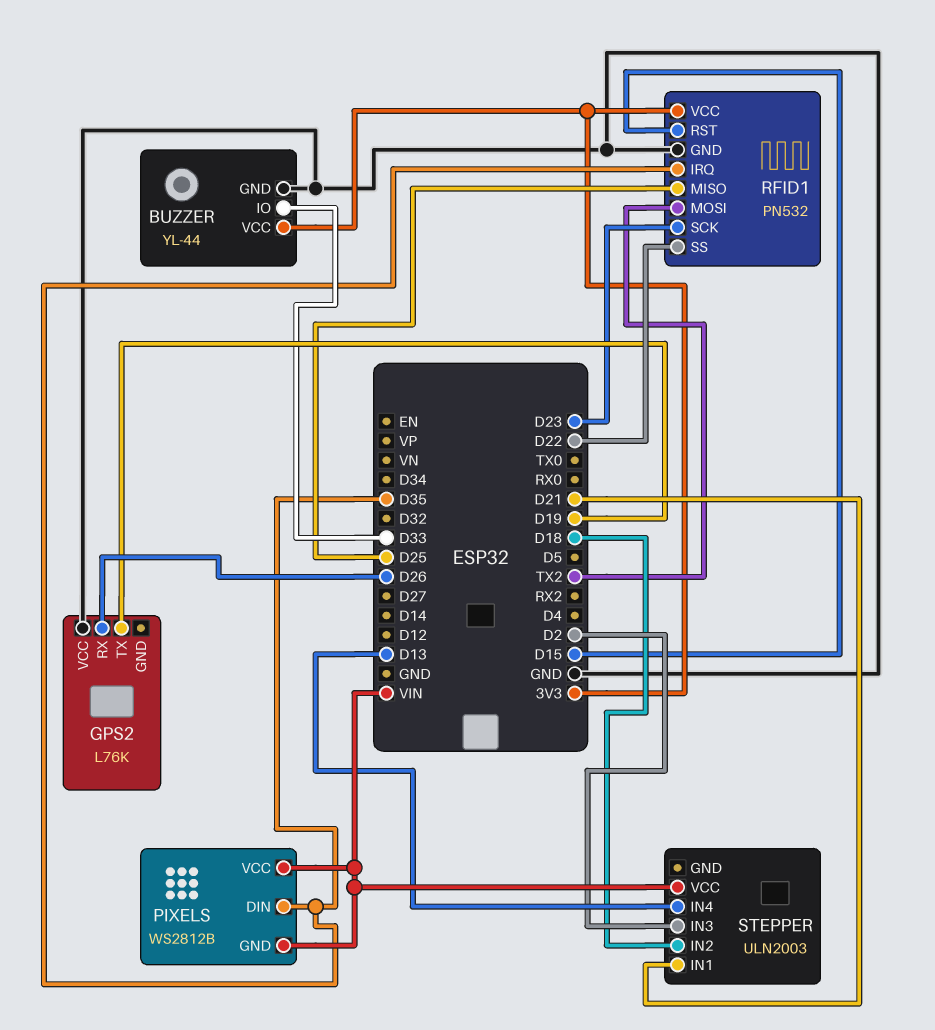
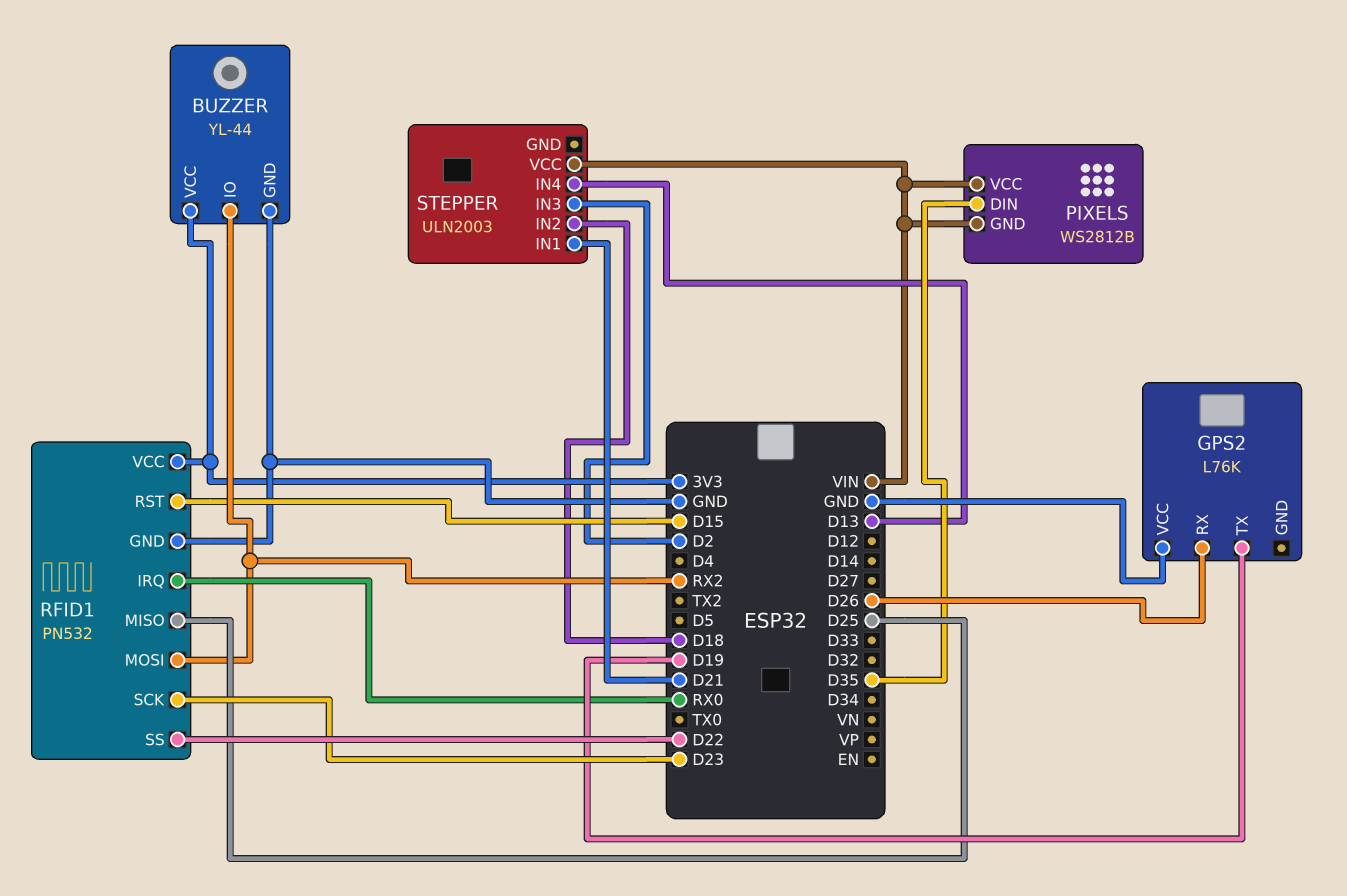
BUZZER pin IO: D33 -> RX2
RFID1 pin IRQ: D35 -> RX0
RFID1 pin MOSI: TX2 -> RX2

